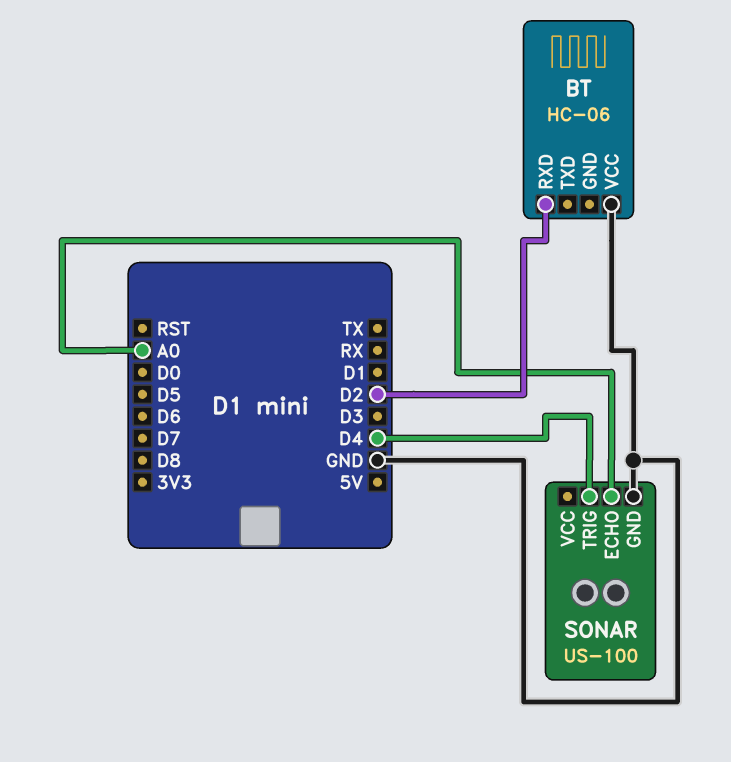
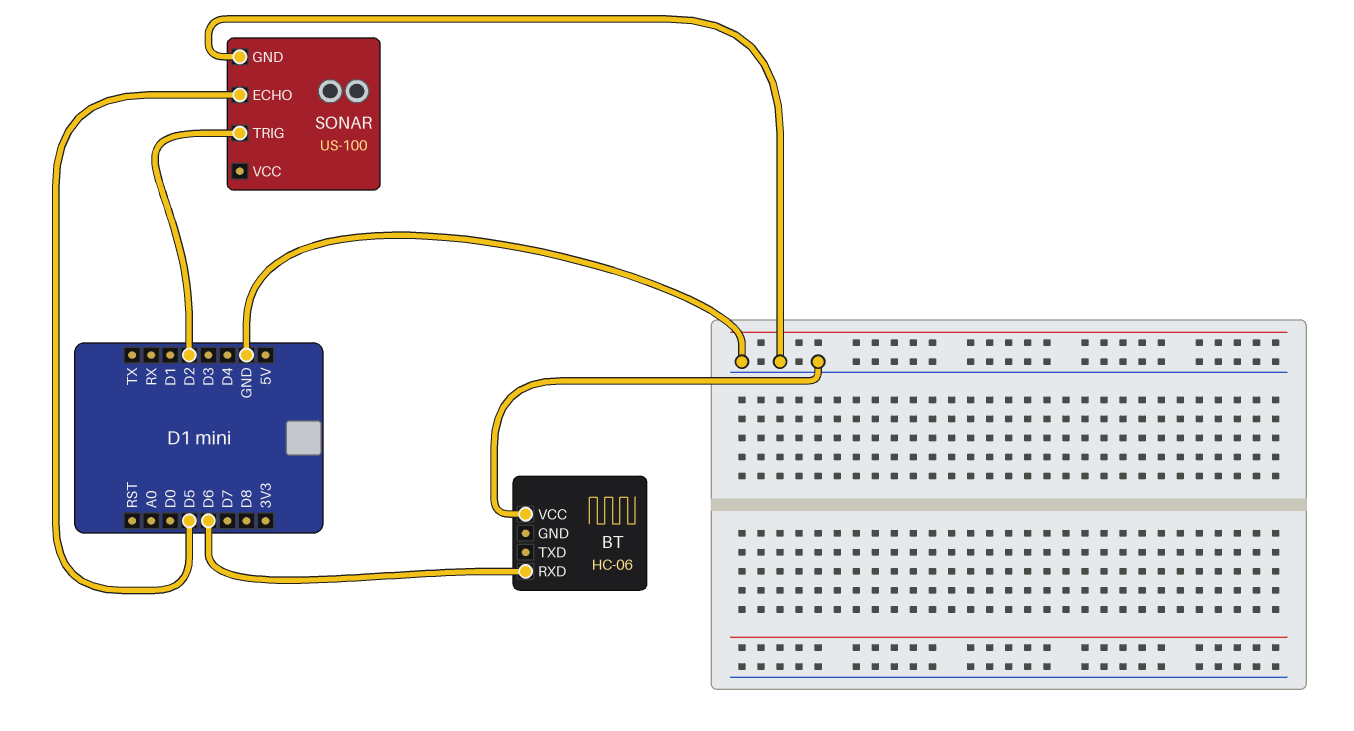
BT pin RXD: D2 -> D6
SONAR pin ECHO: A0 -> D5
SONAR pin TRIG: D4 -> D2

